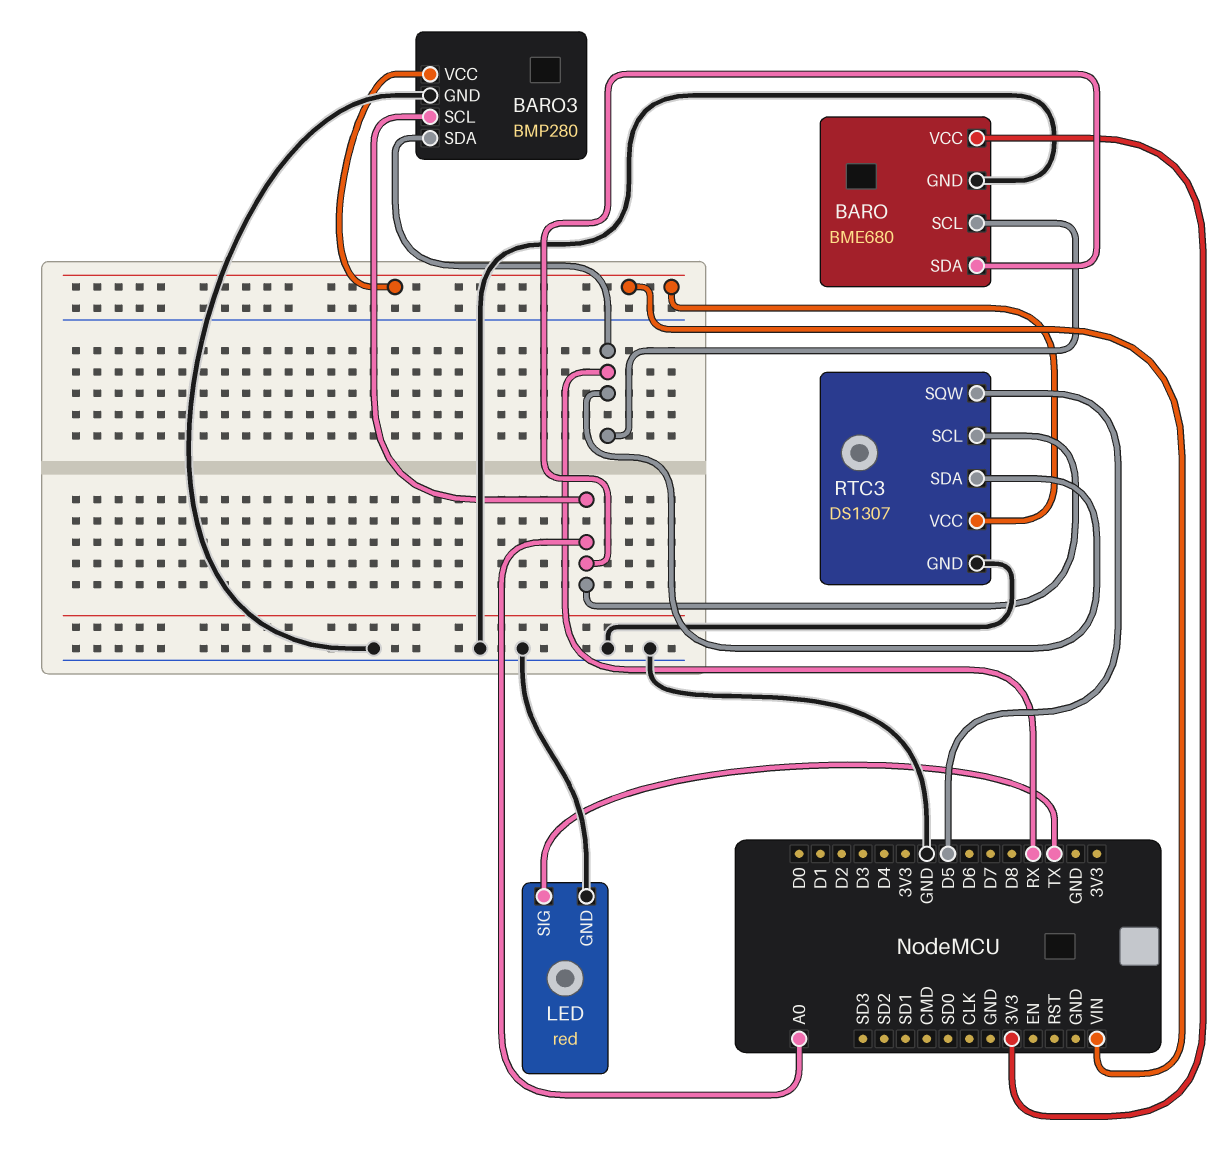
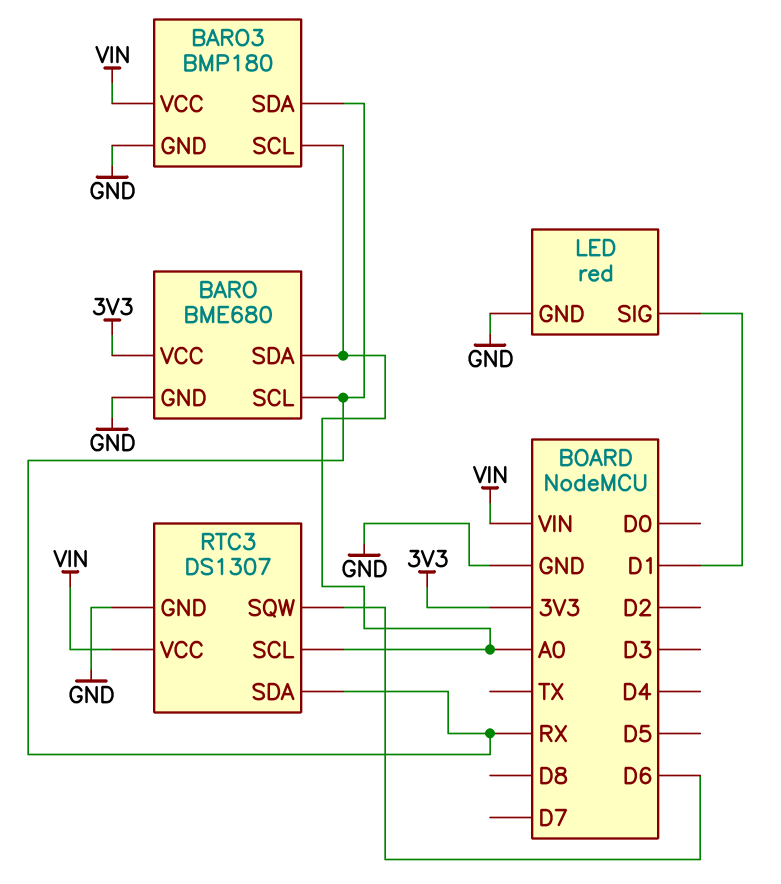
BARO3: BMP280 -> BMP180
LED pin SIG: TX -> D1
RTC3 pin SQW: D5 -> D6

